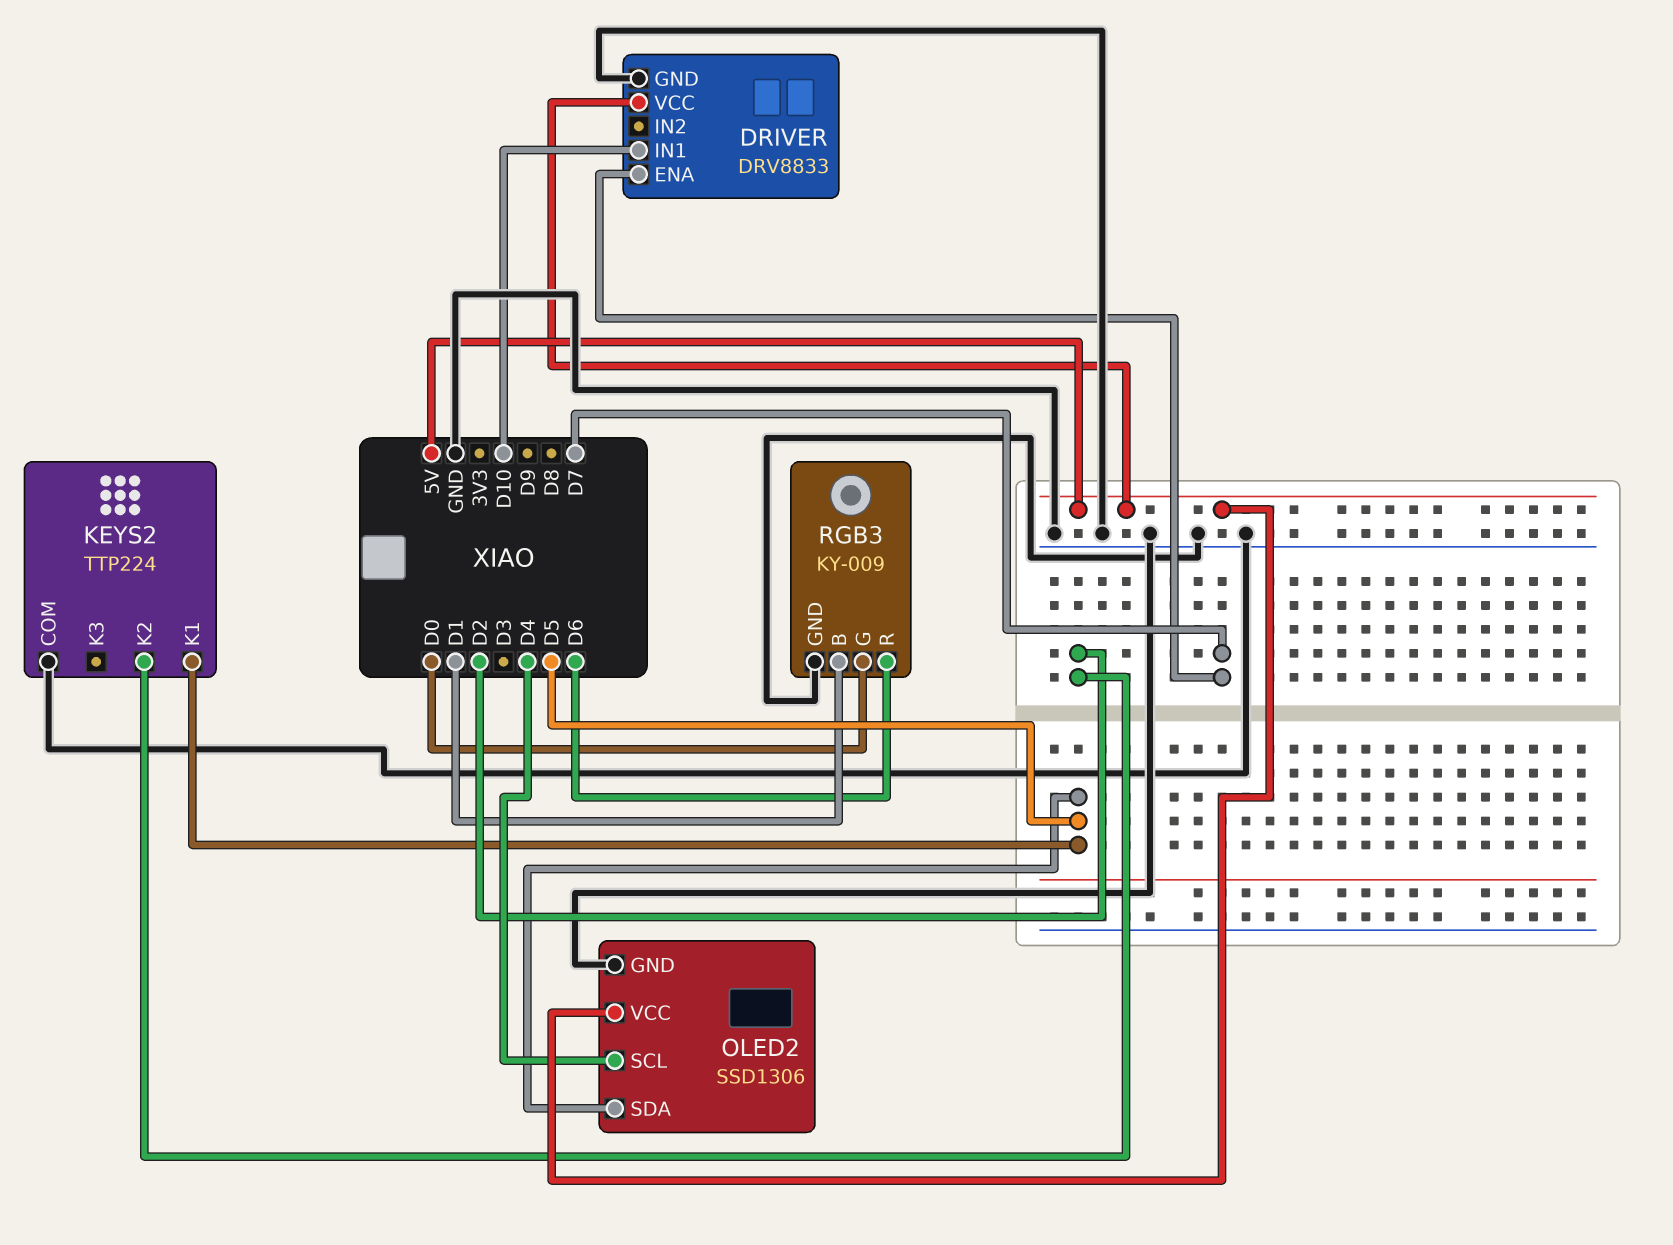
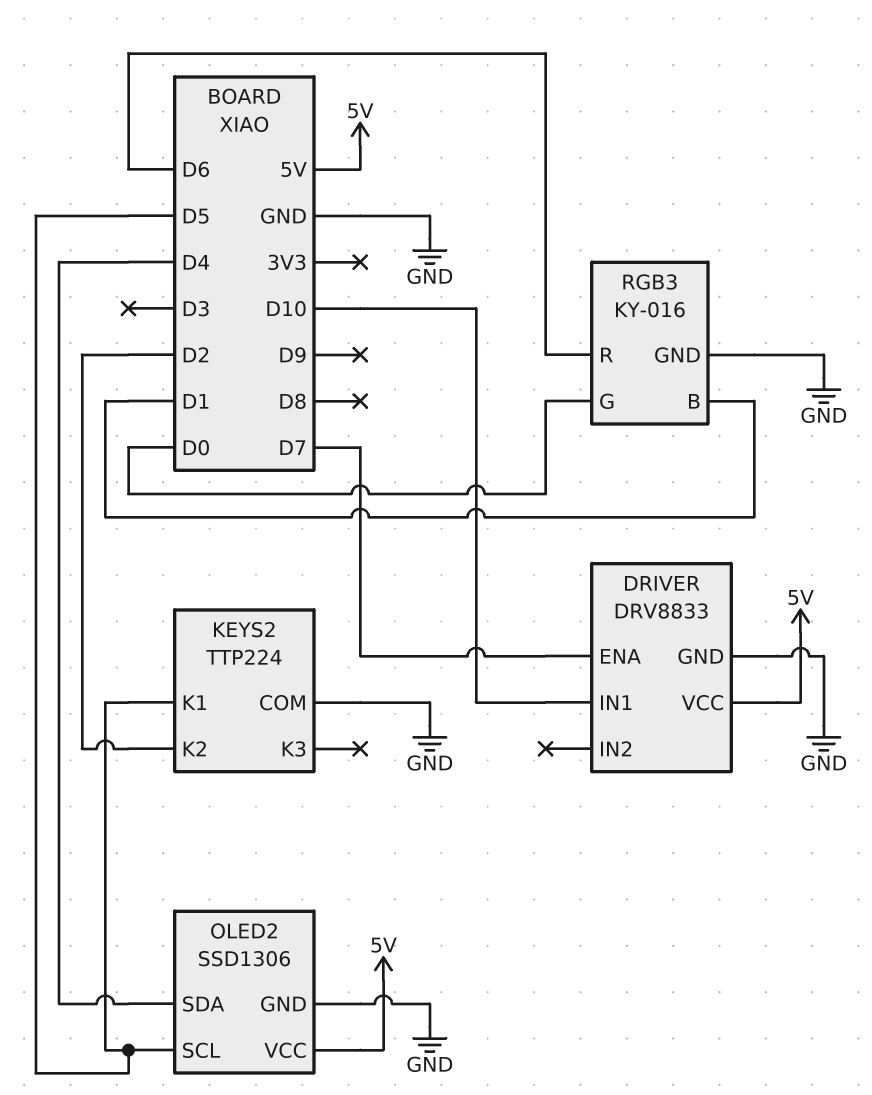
OLED2 pin SCL: D4 -> D5
OLED2 pin SDA: D5 -> D4
RGB3: KY-009 -> KY-016

